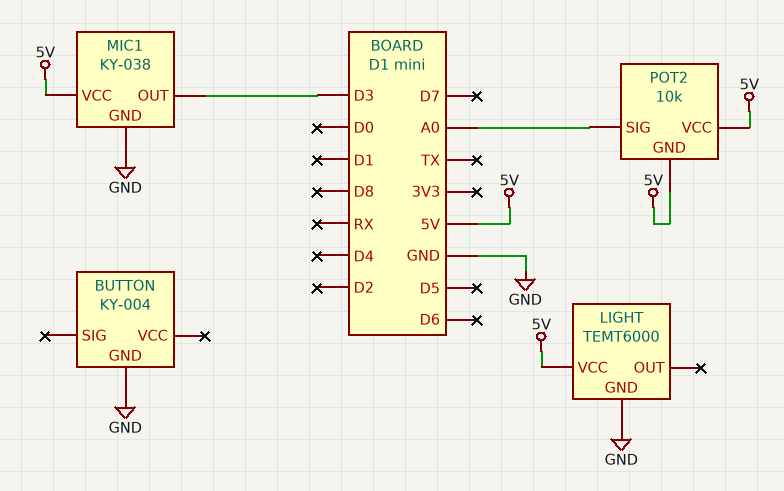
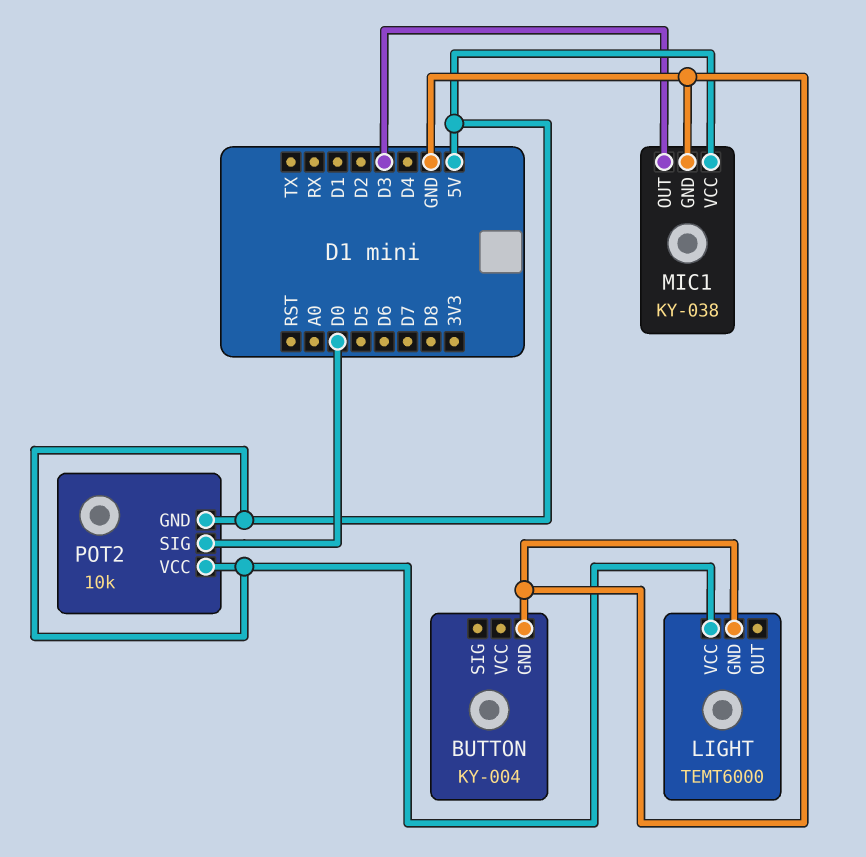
POT2 pin SIG: A0 -> D0

